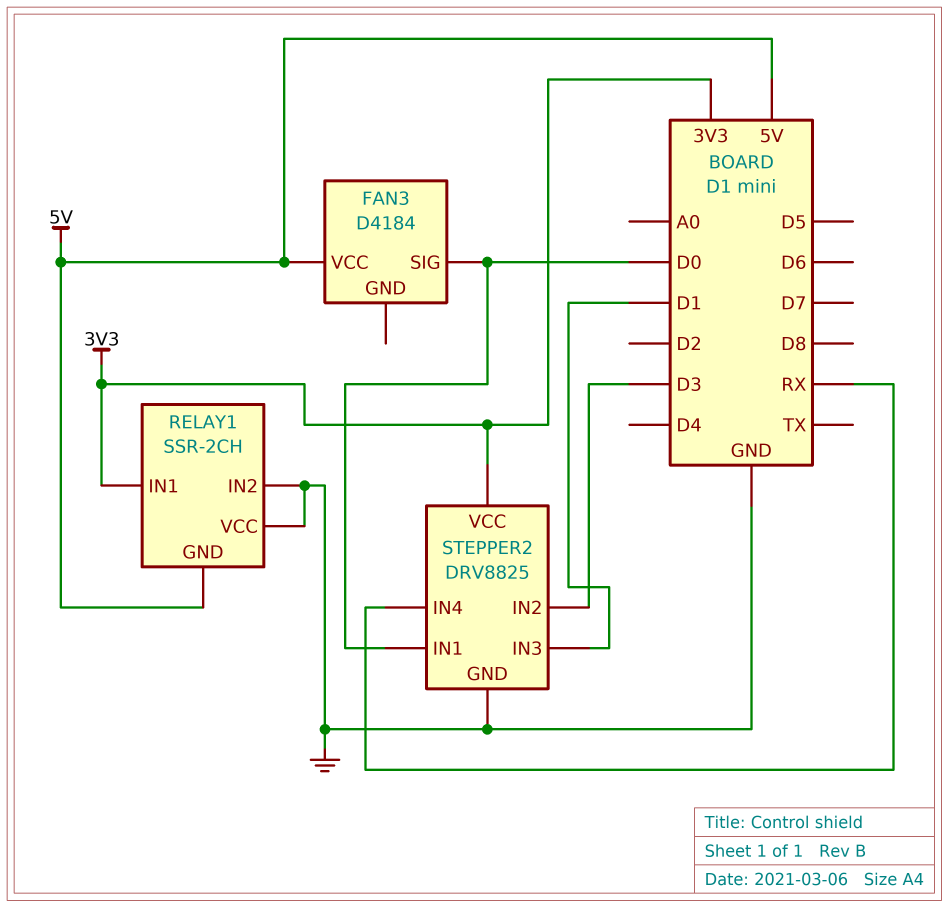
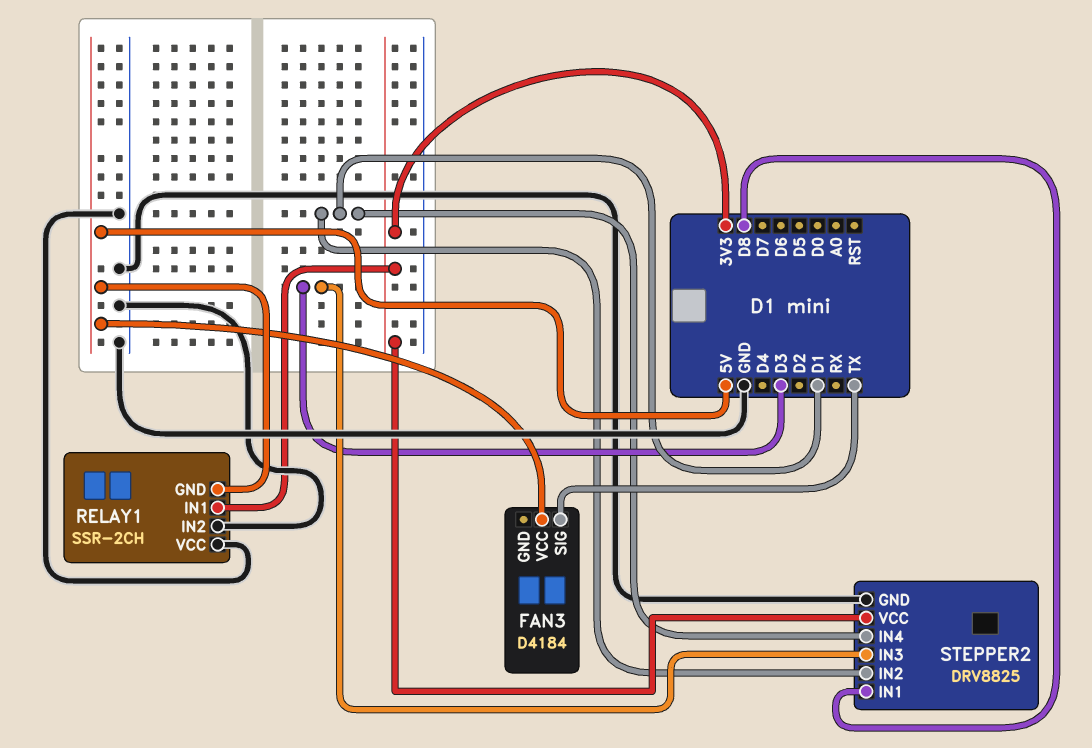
FAN3 pin SIG: D0 -> TX
STEPPER2 pin IN1: D0 -> D8
STEPPER2 pin IN2: D3 -> D1
STEPPER2 pin IN3: D1 -> D3
STEPPER2 pin IN4: RX -> D1

